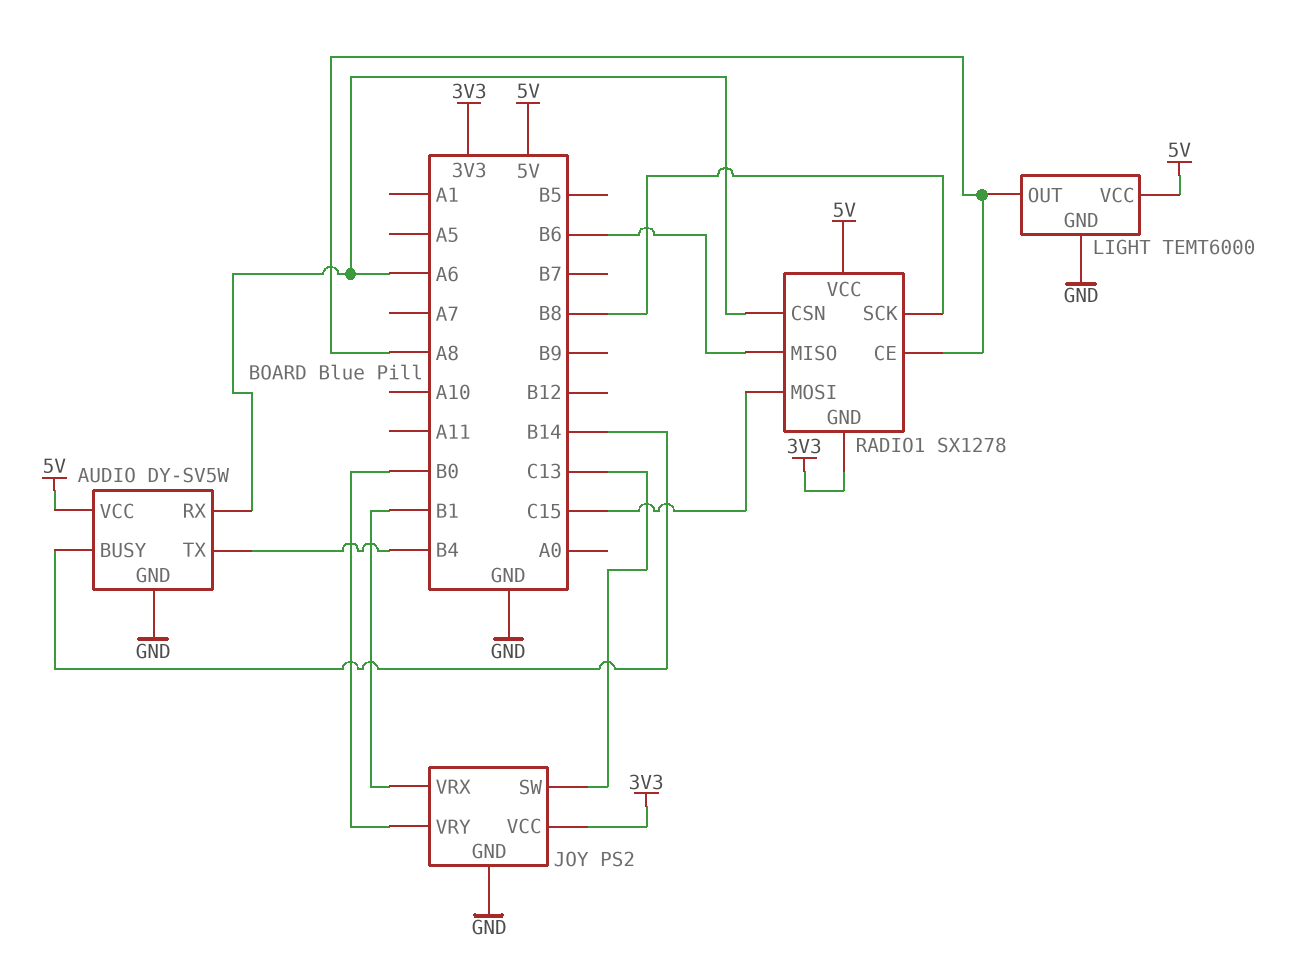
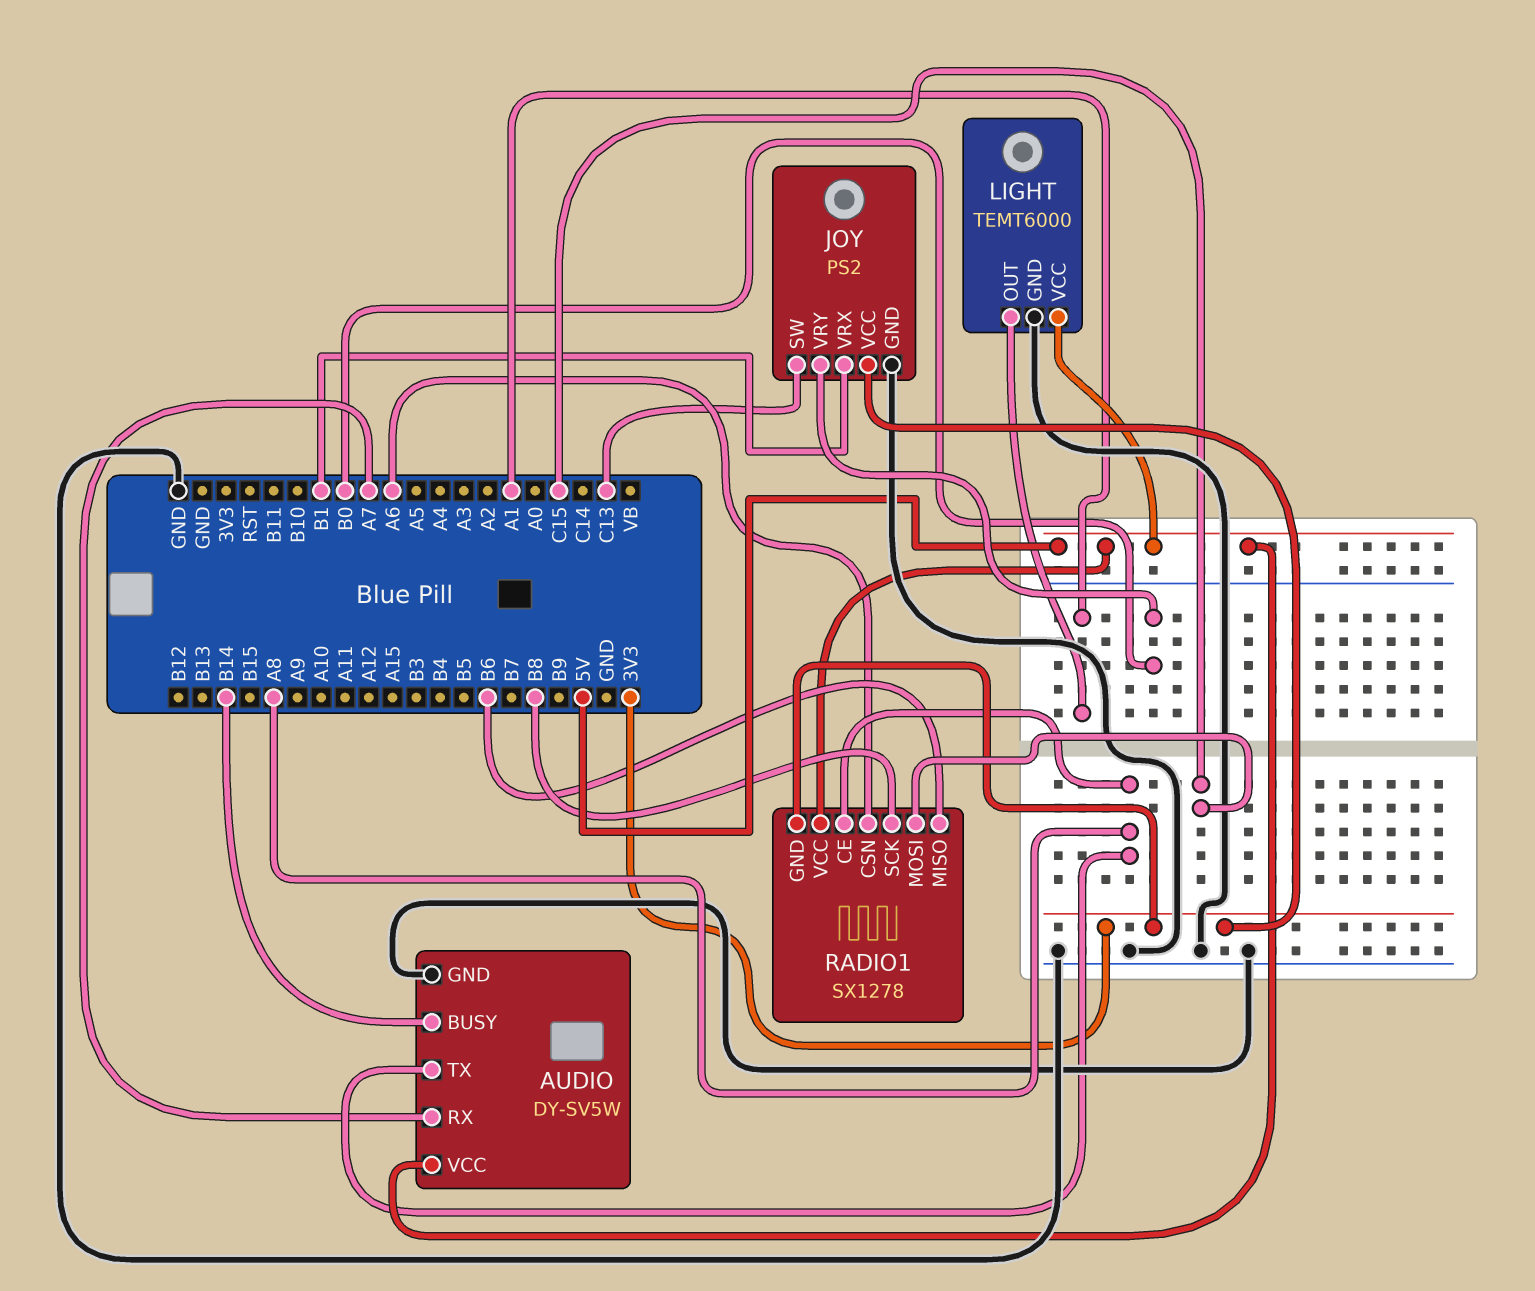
AUDIO pin RX: A6 -> A7
AUDIO pin TX: B4 -> A8
LIGHT pin OUT: A8 -> A1

